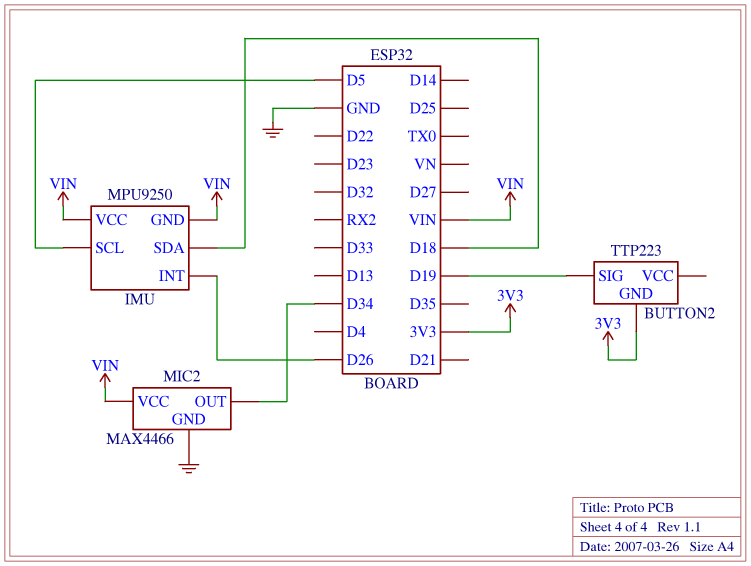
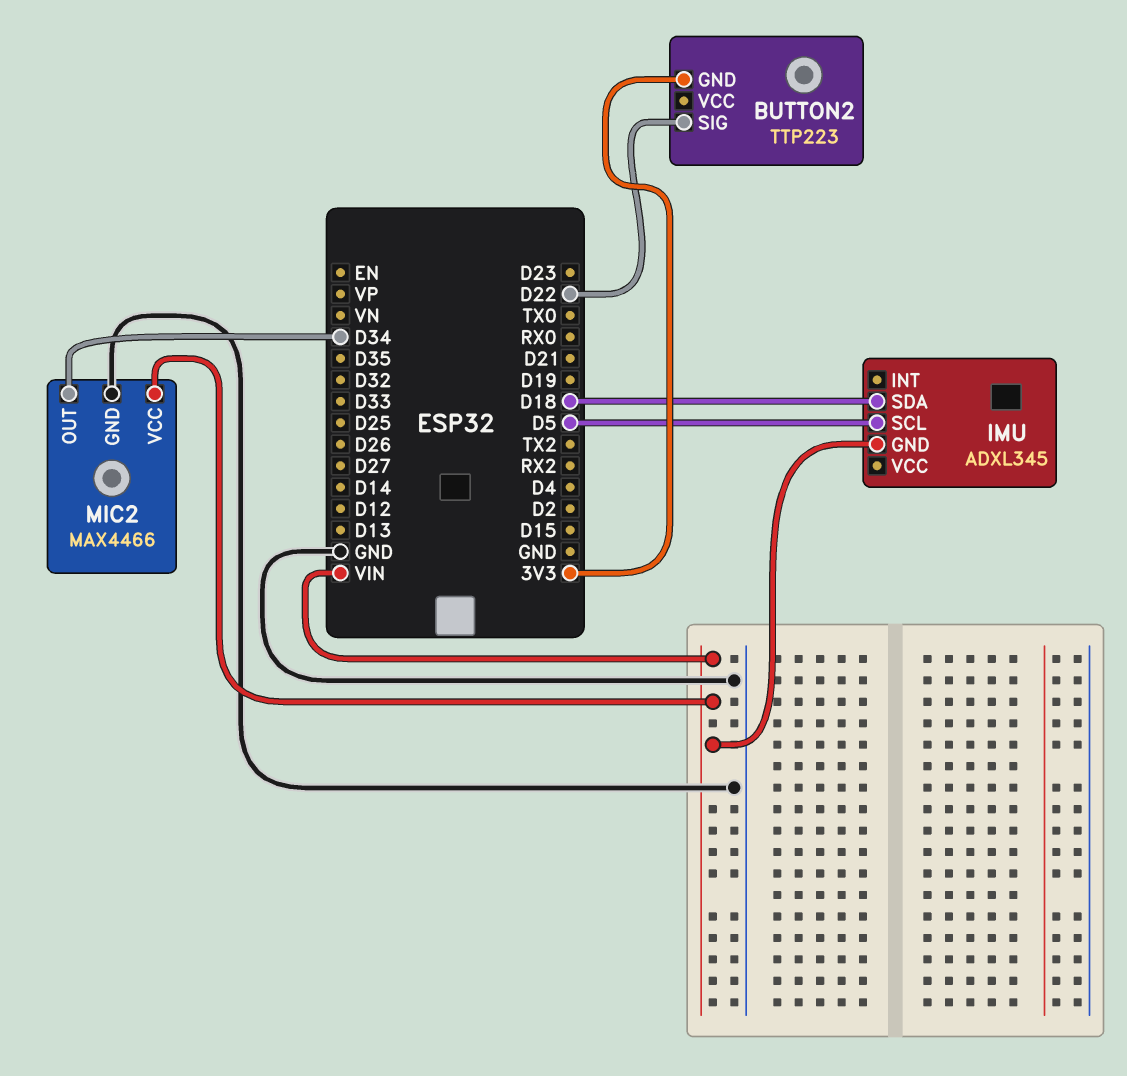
BUTTON2 pin SIG: D19 -> D22
IMU: MPU9250 -> ADXL345
IMU pin INT: D26 -> none
IMU pin VCC: VIN -> none

